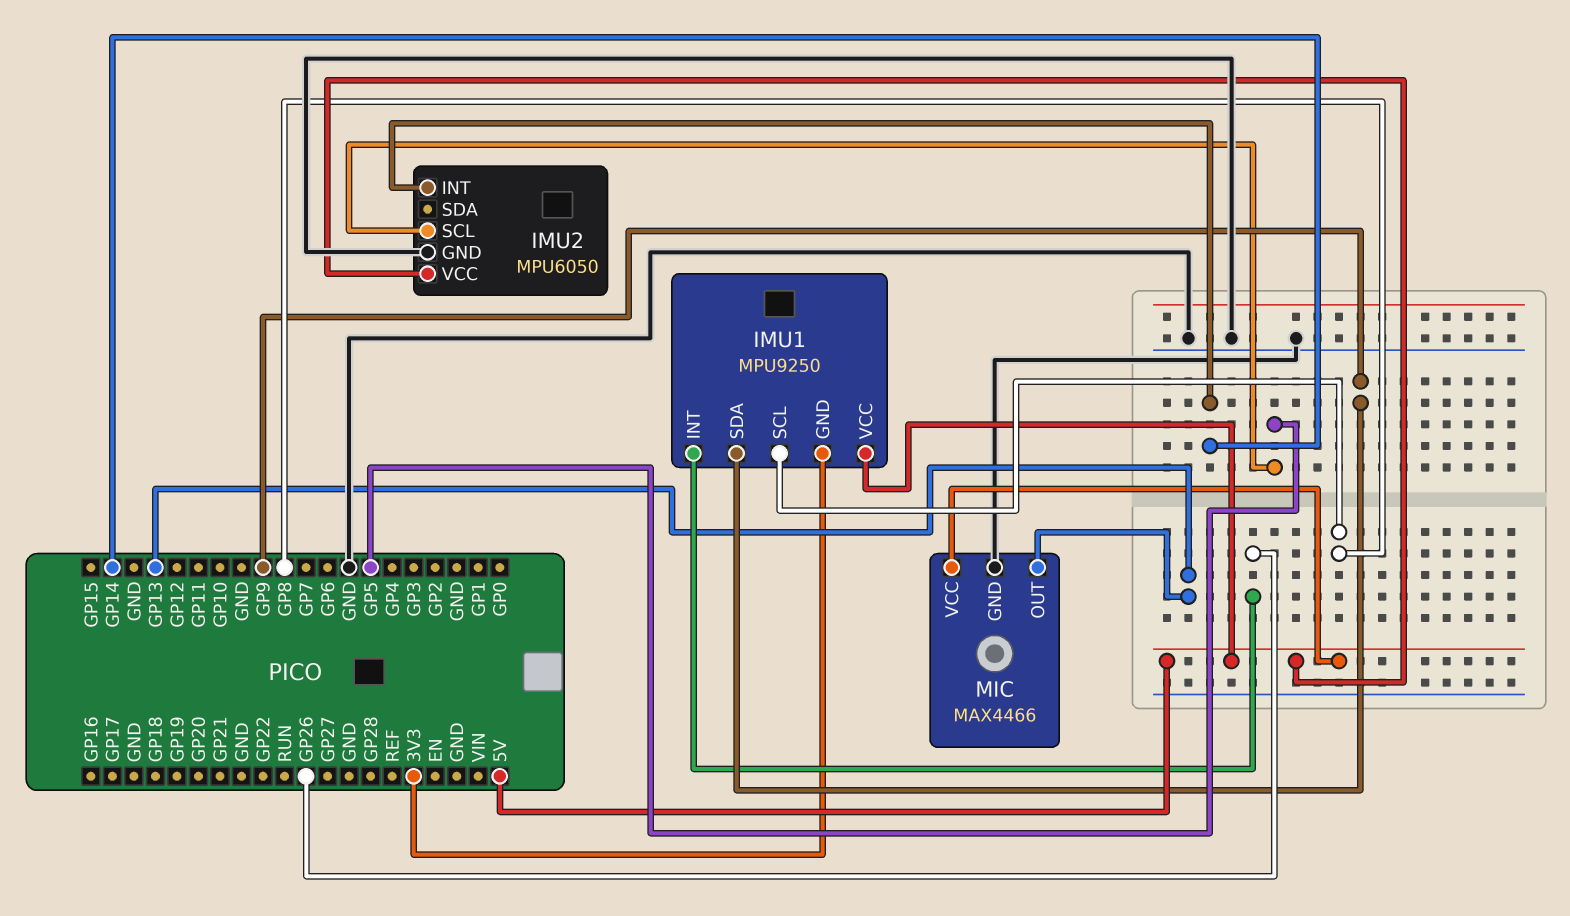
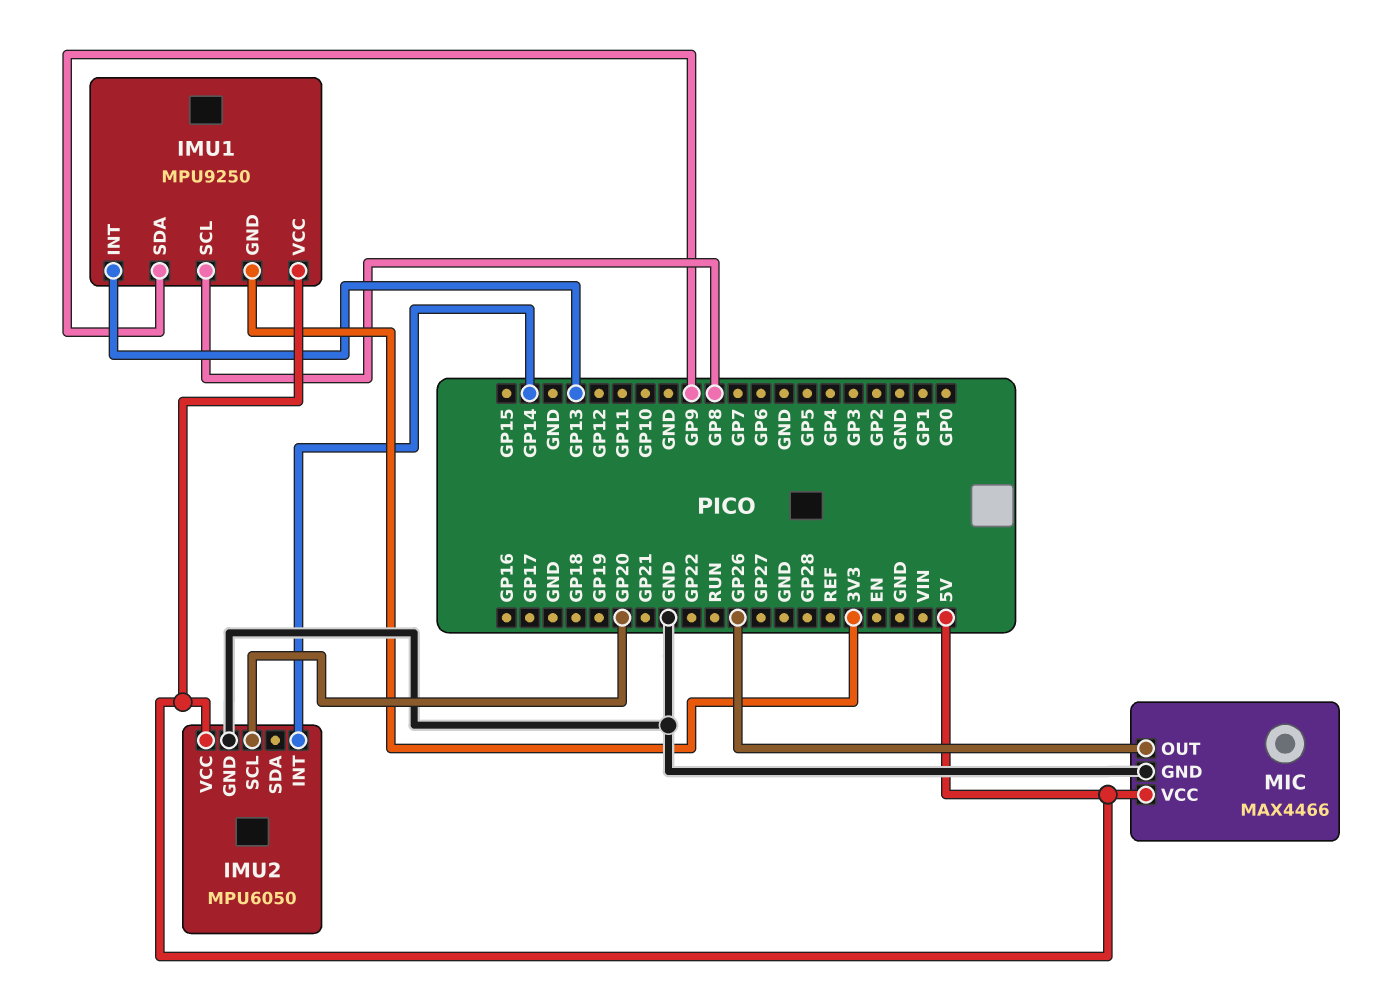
IMU1 pin INT: GP26 -> GP13
IMU2 pin SCL: GP5 -> GP20
MIC pin OUT: GP13 -> GP26

